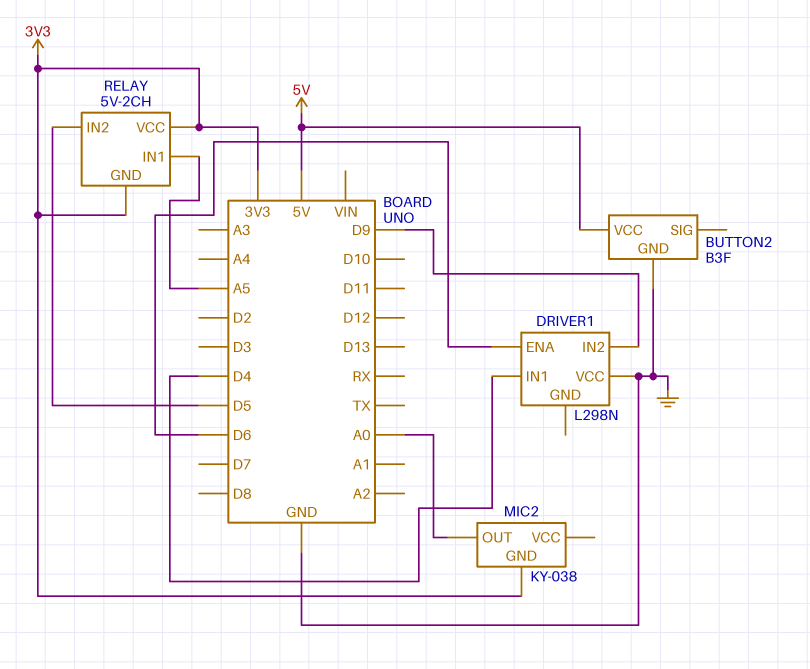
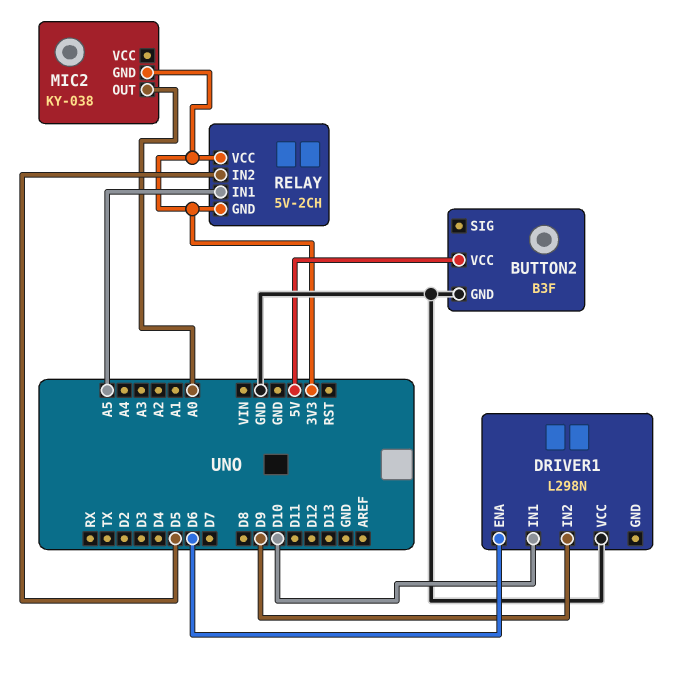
DRIVER1 pin IN1: D4 -> D10

